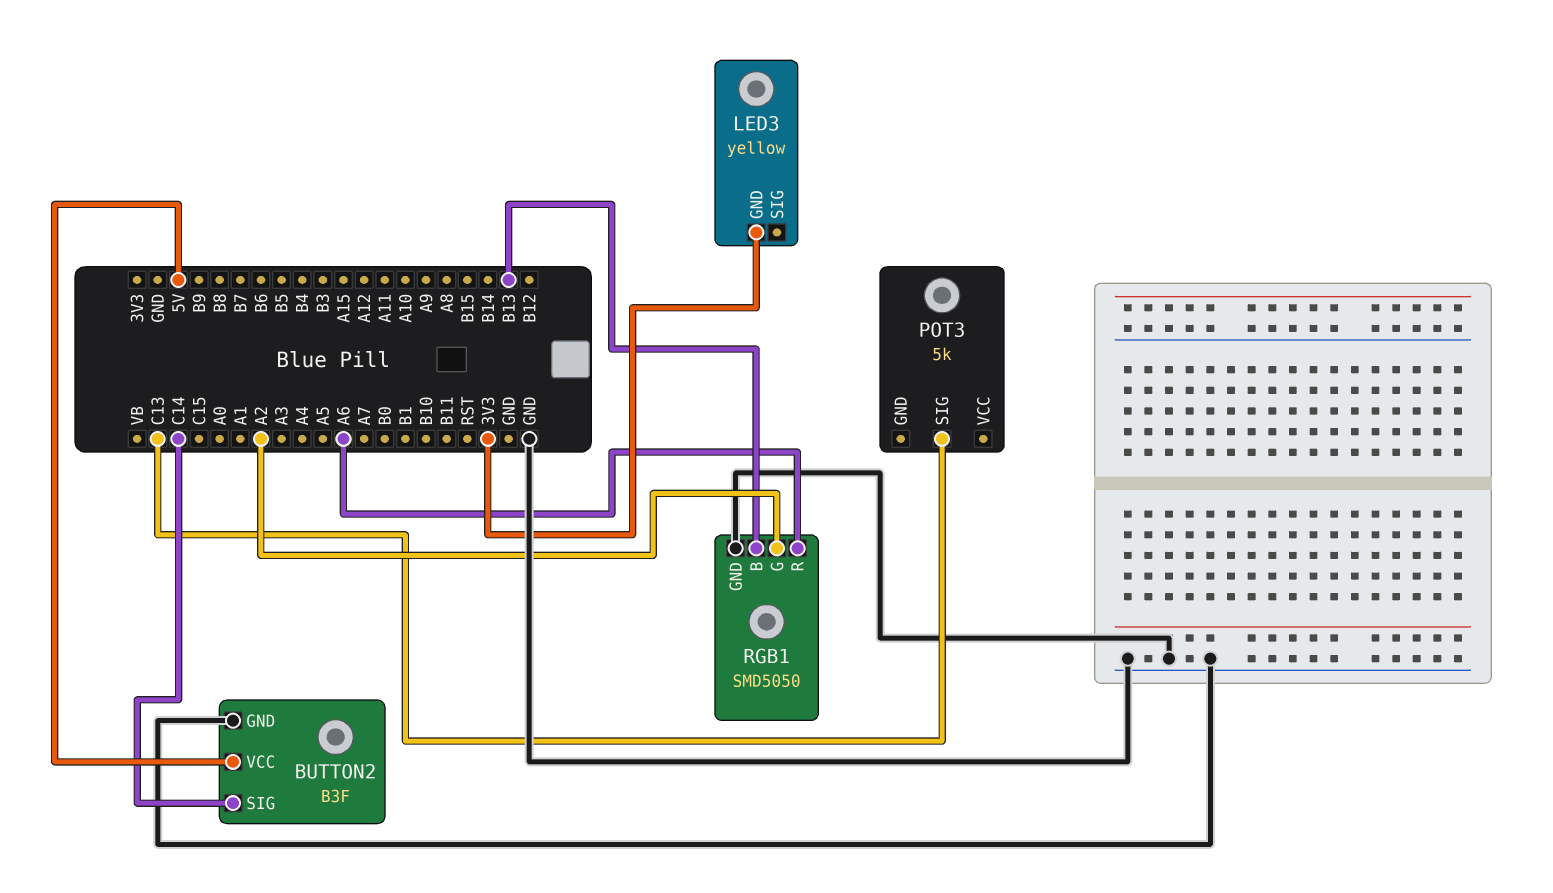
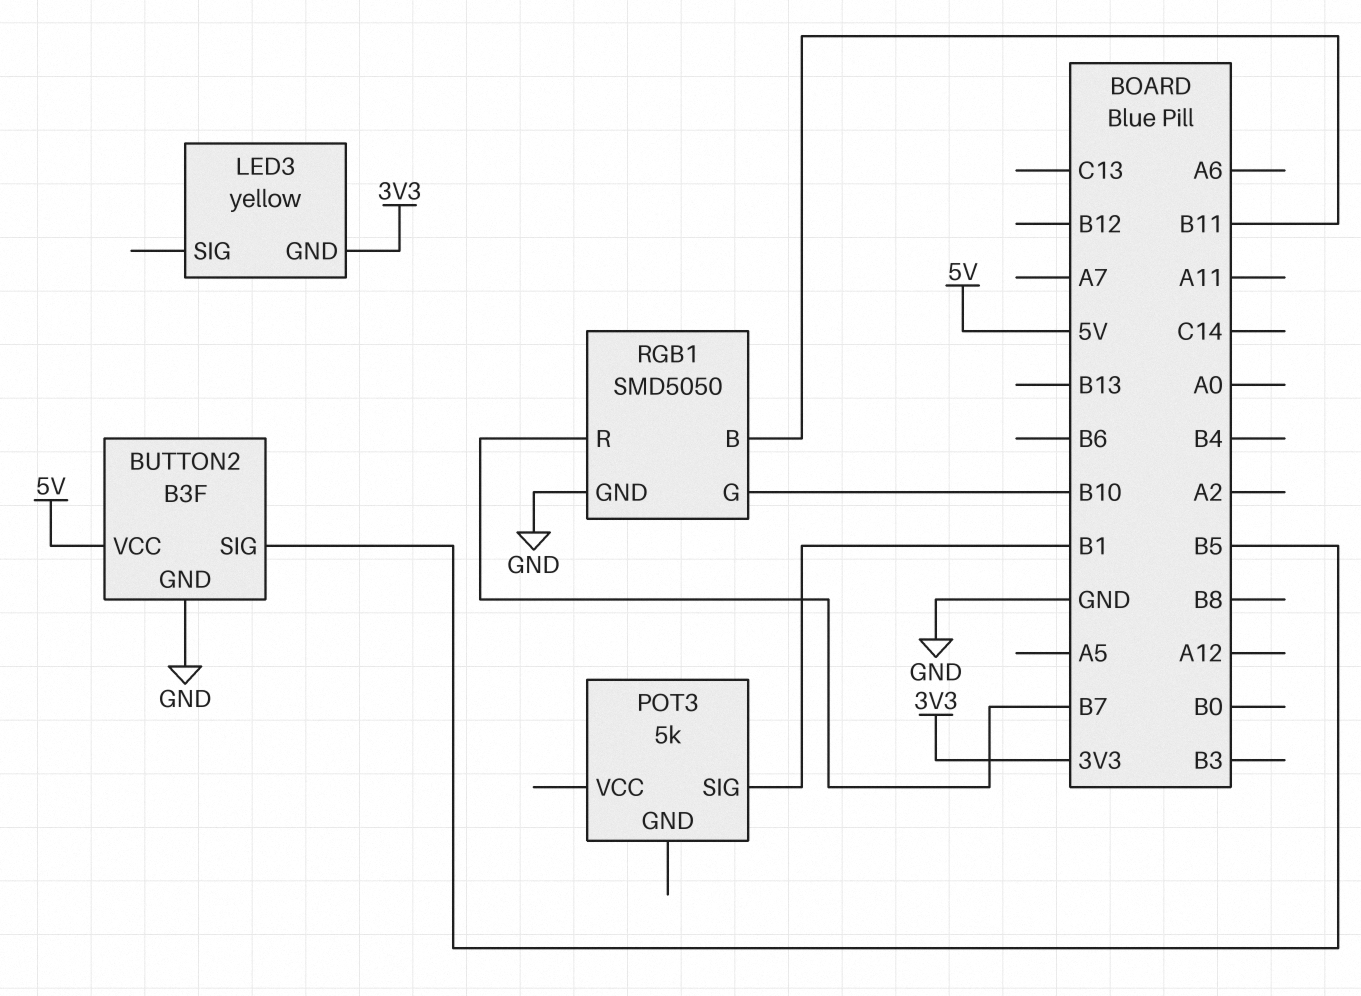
BUTTON2 pin SIG: C14 -> B5
POT3 pin SIG: C13 -> B1
RGB1 pin B: B13 -> B11
RGB1 pin G: A2 -> B10
RGB1 pin R: A6 -> B7

